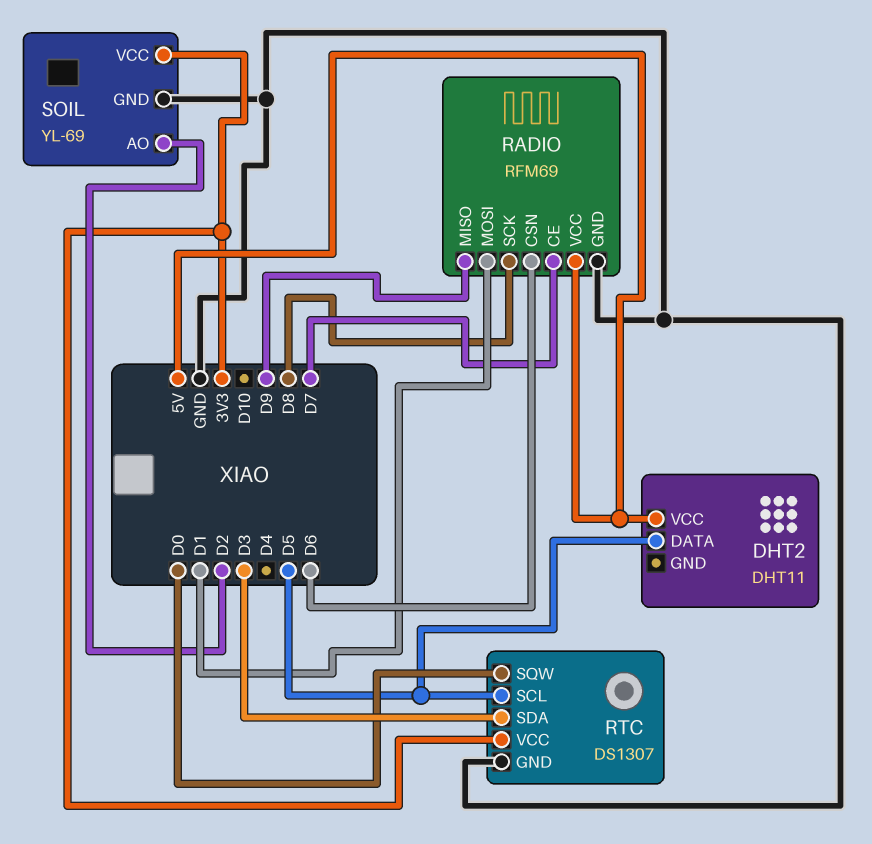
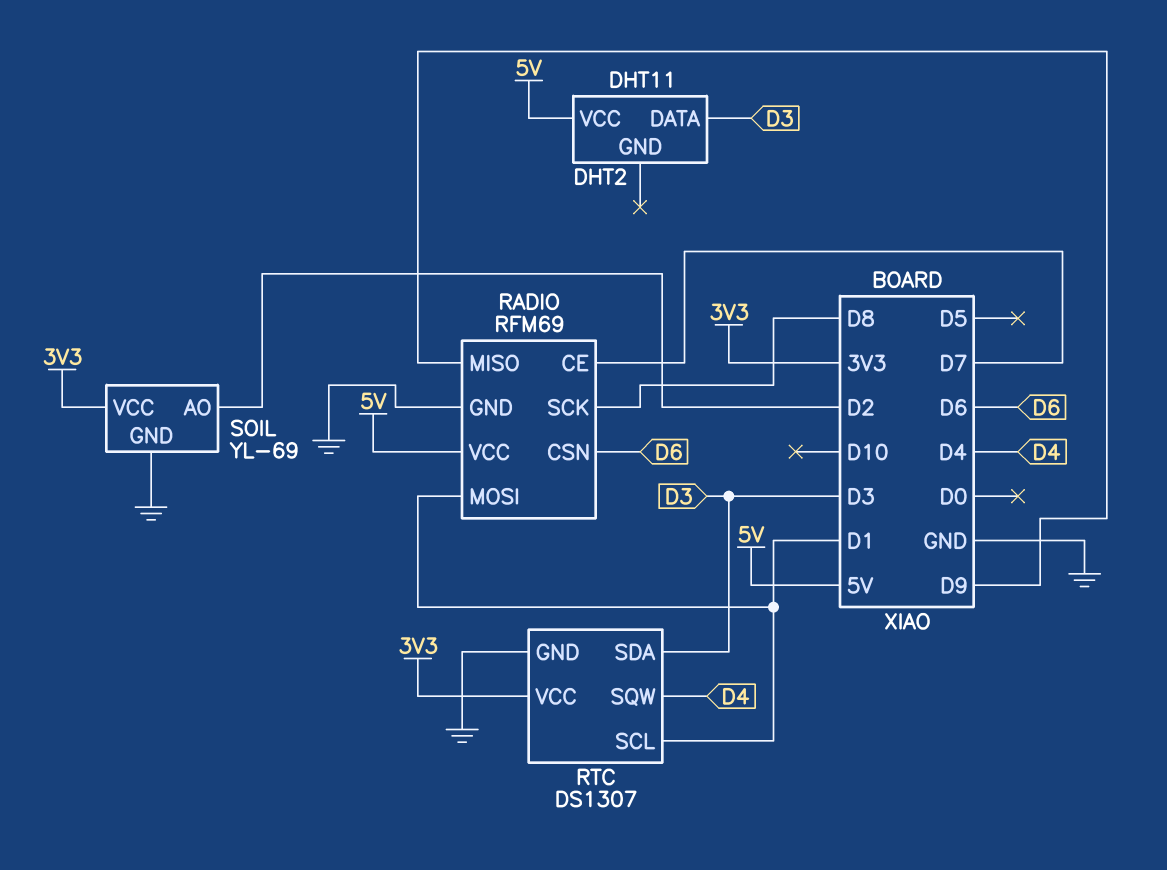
DHT2 pin DATA: D5 -> D3
RTC pin SCL: D5 -> D1
RTC pin SQW: D0 -> D4

